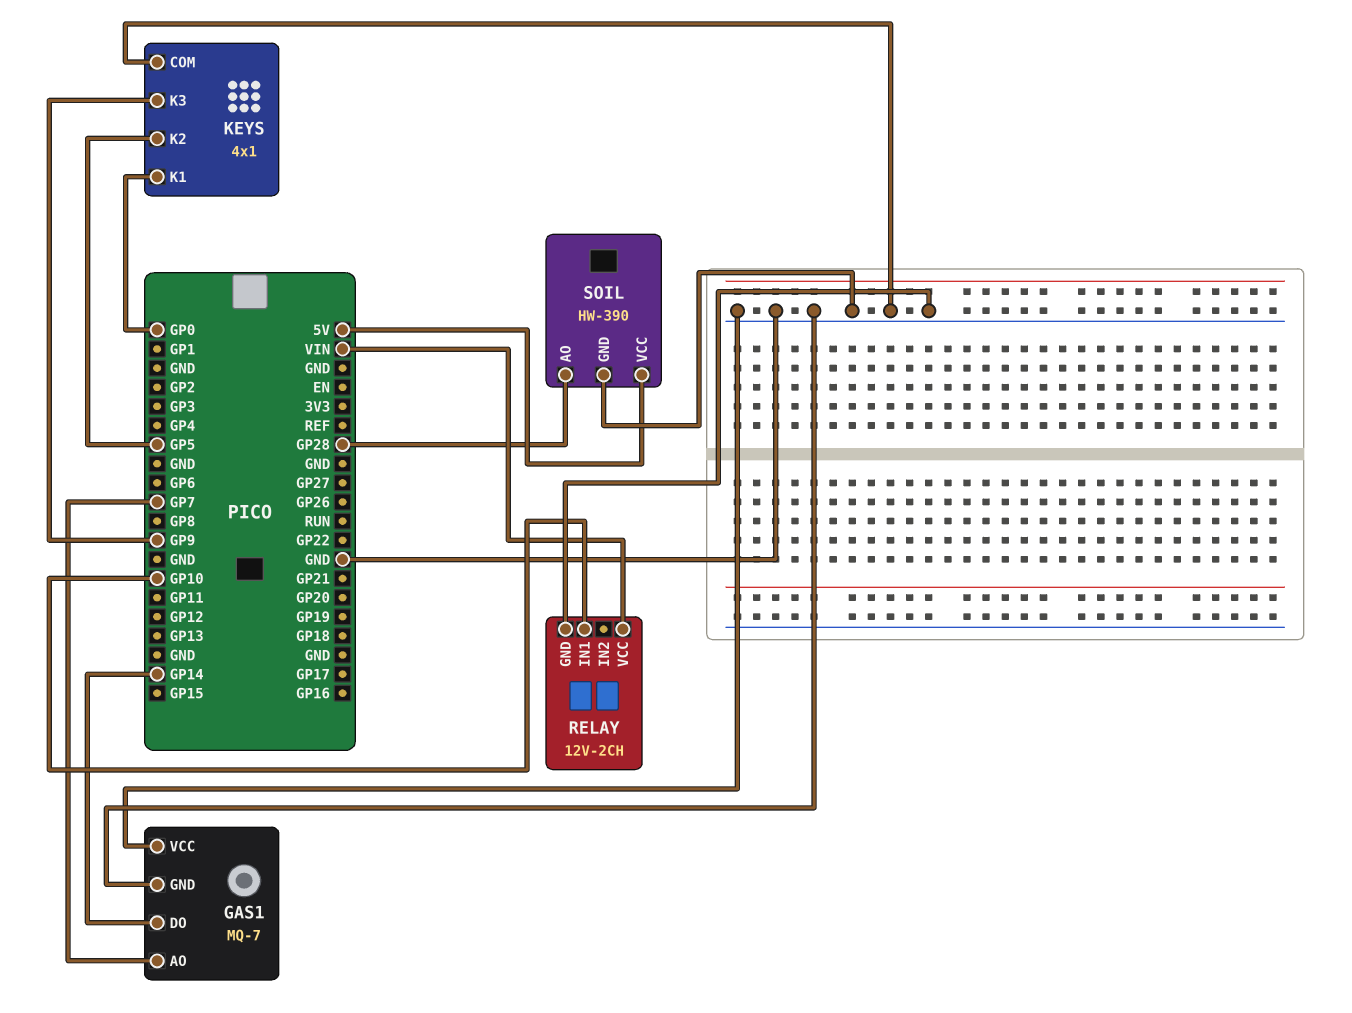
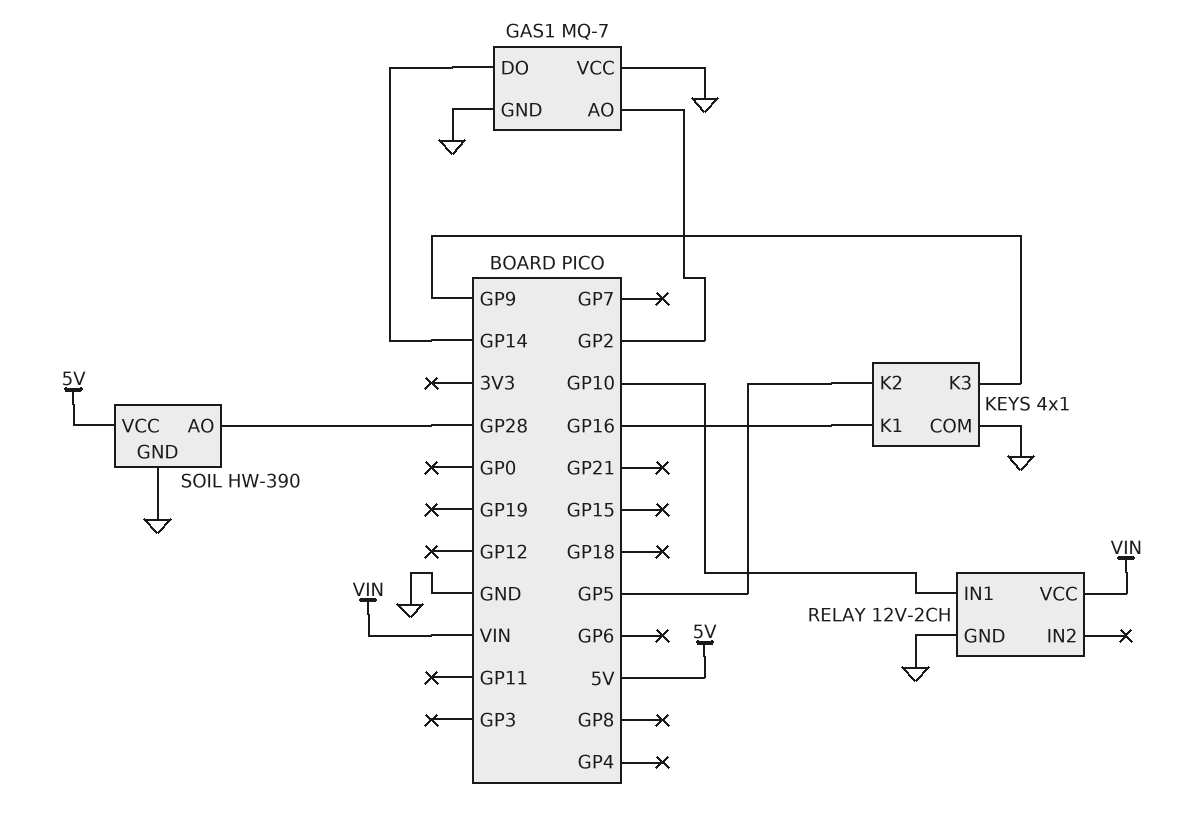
GAS1 pin AO: GP7 -> GP2
KEYS pin K1: GP0 -> GP16

